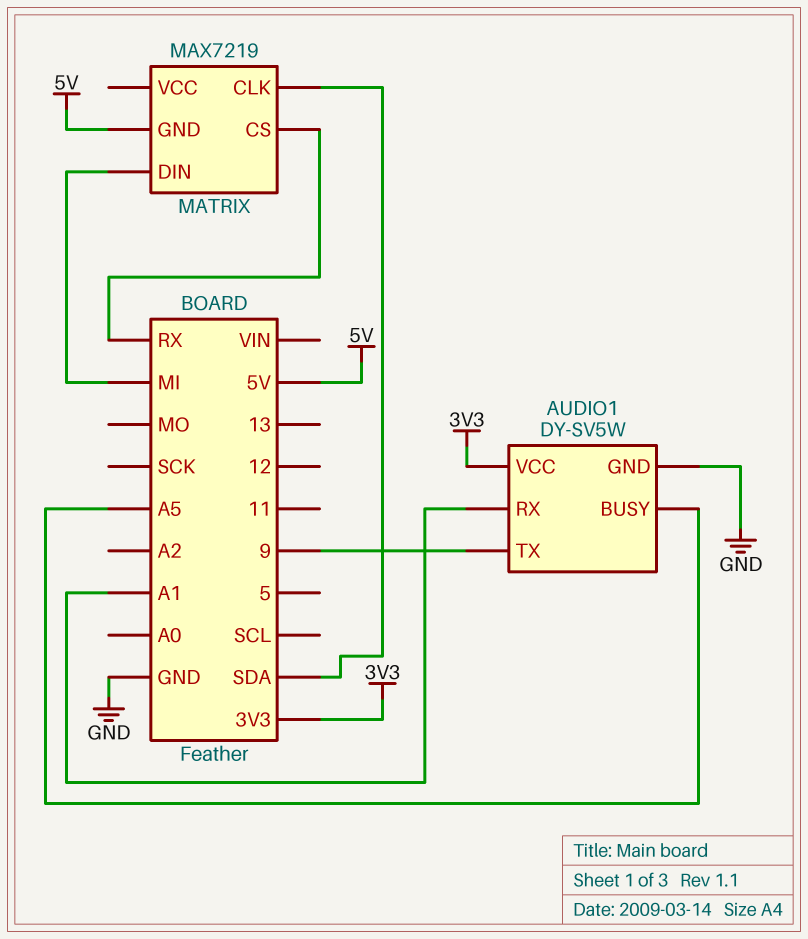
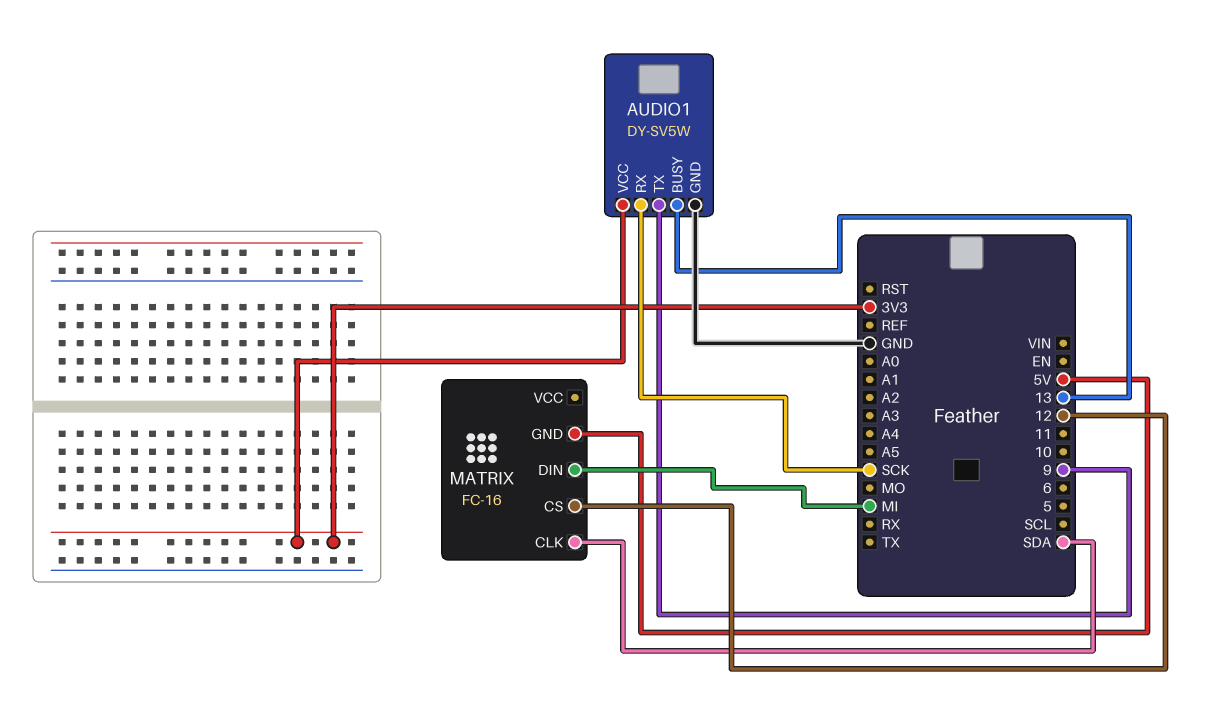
AUDIO1 pin BUSY: A5 -> 13
AUDIO1 pin RX: A1 -> SCK
MATRIX: MAX7219 -> FC-16
MATRIX pin CS: RX -> 12

